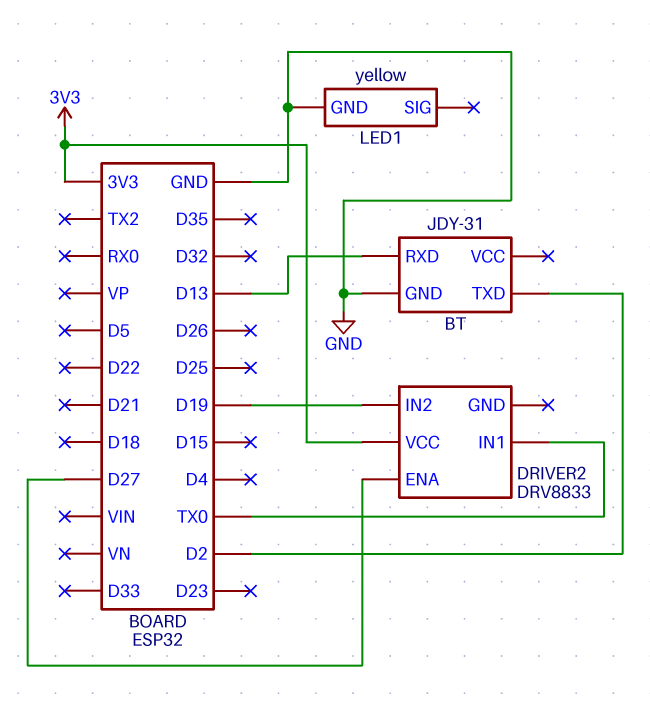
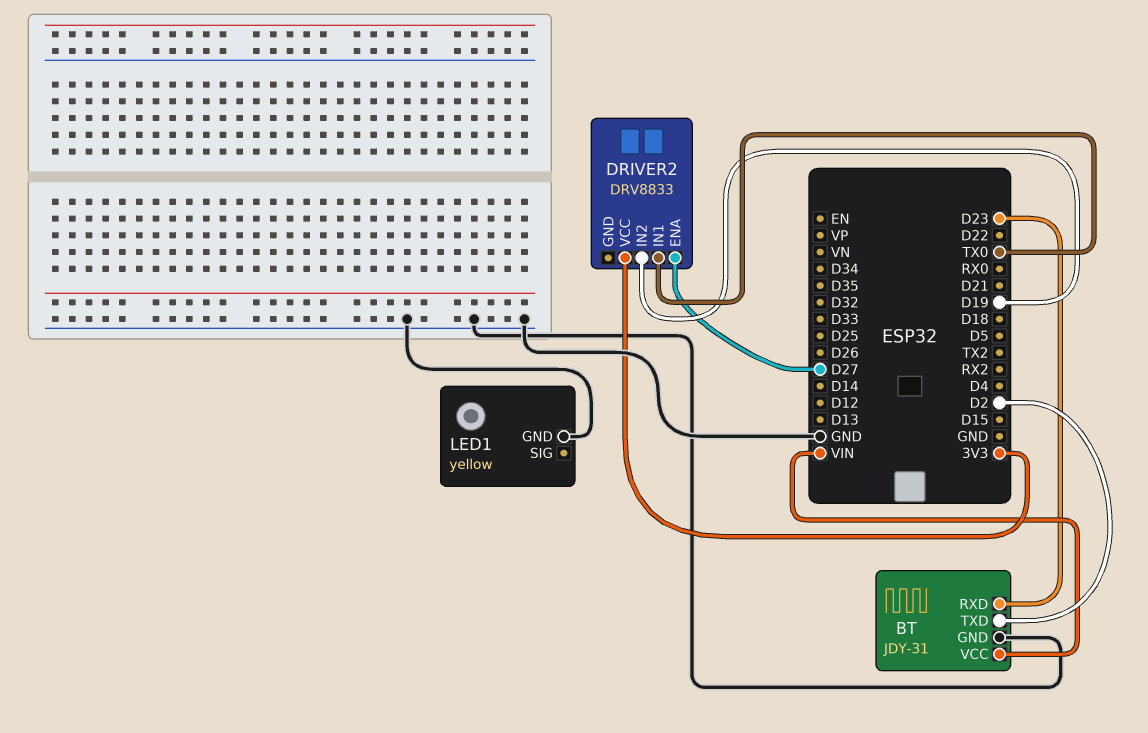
BT pin RXD: D13 -> D23
BT pin VCC: none -> VIN

